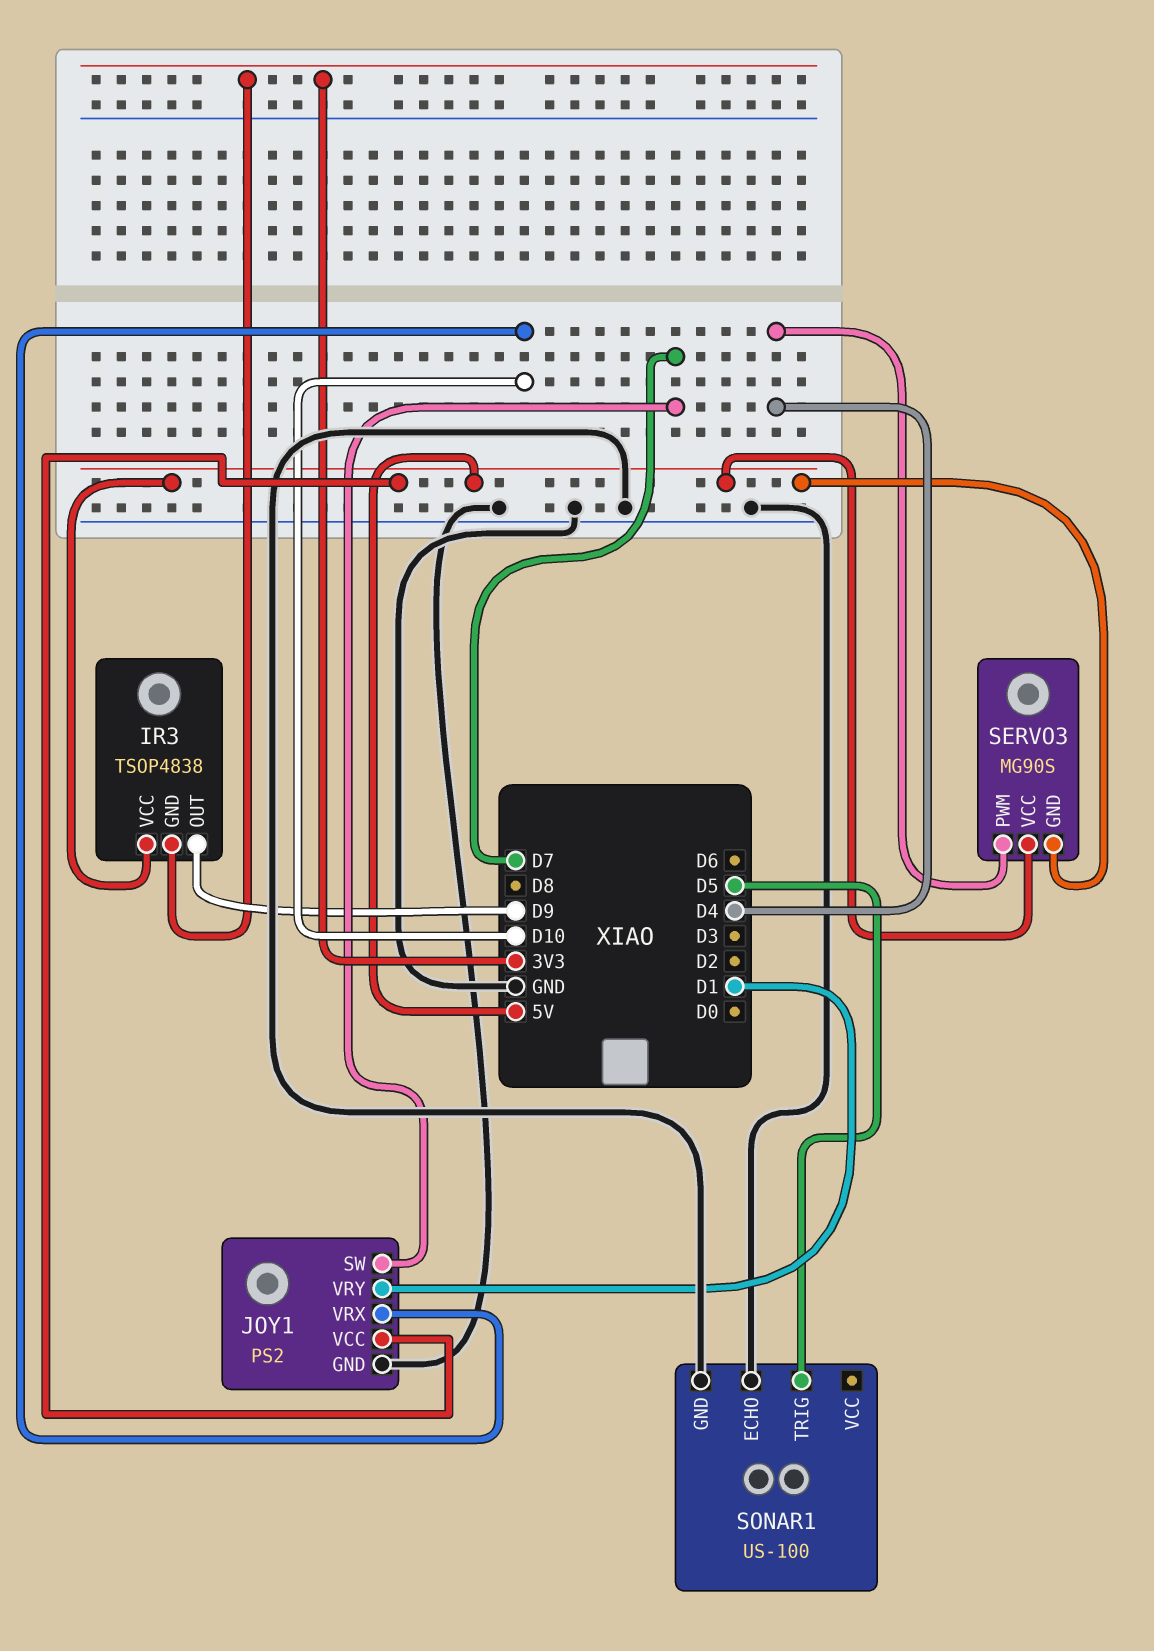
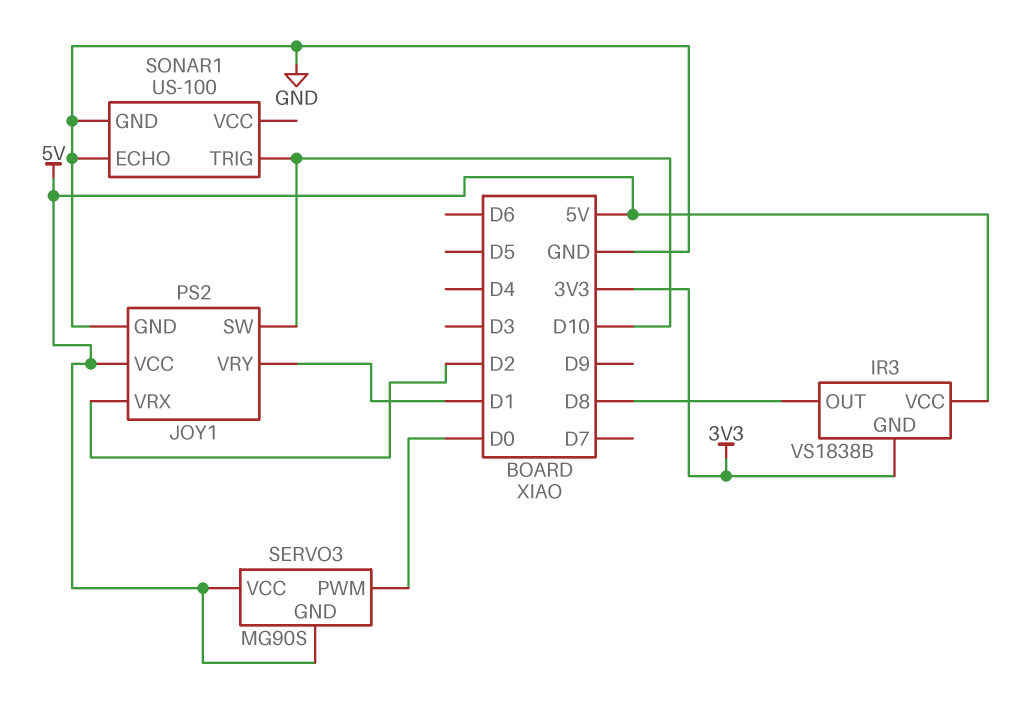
IR3: TSOP4838 -> VS1838B
IR3 pin OUT: D9 -> D8
JOY1 pin SW: D7 -> D10
JOY1 pin VRX: D10 -> D2
SERVO3 pin PWM: D4 -> D0
SONAR1 pin TRIG: D5 -> D10

